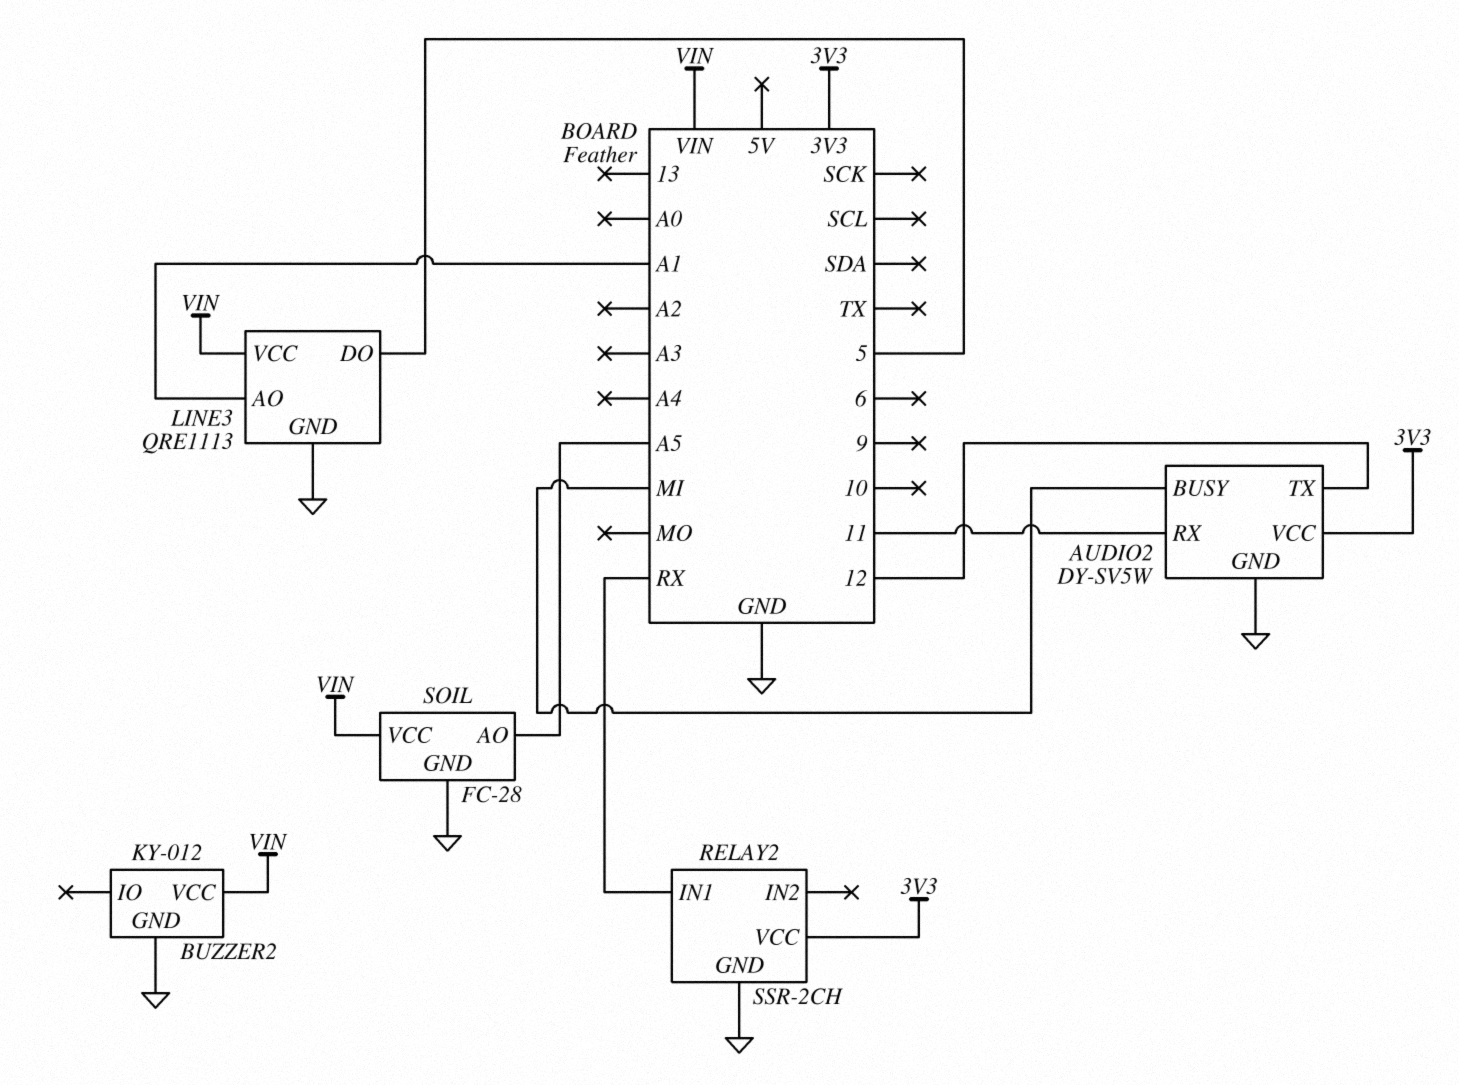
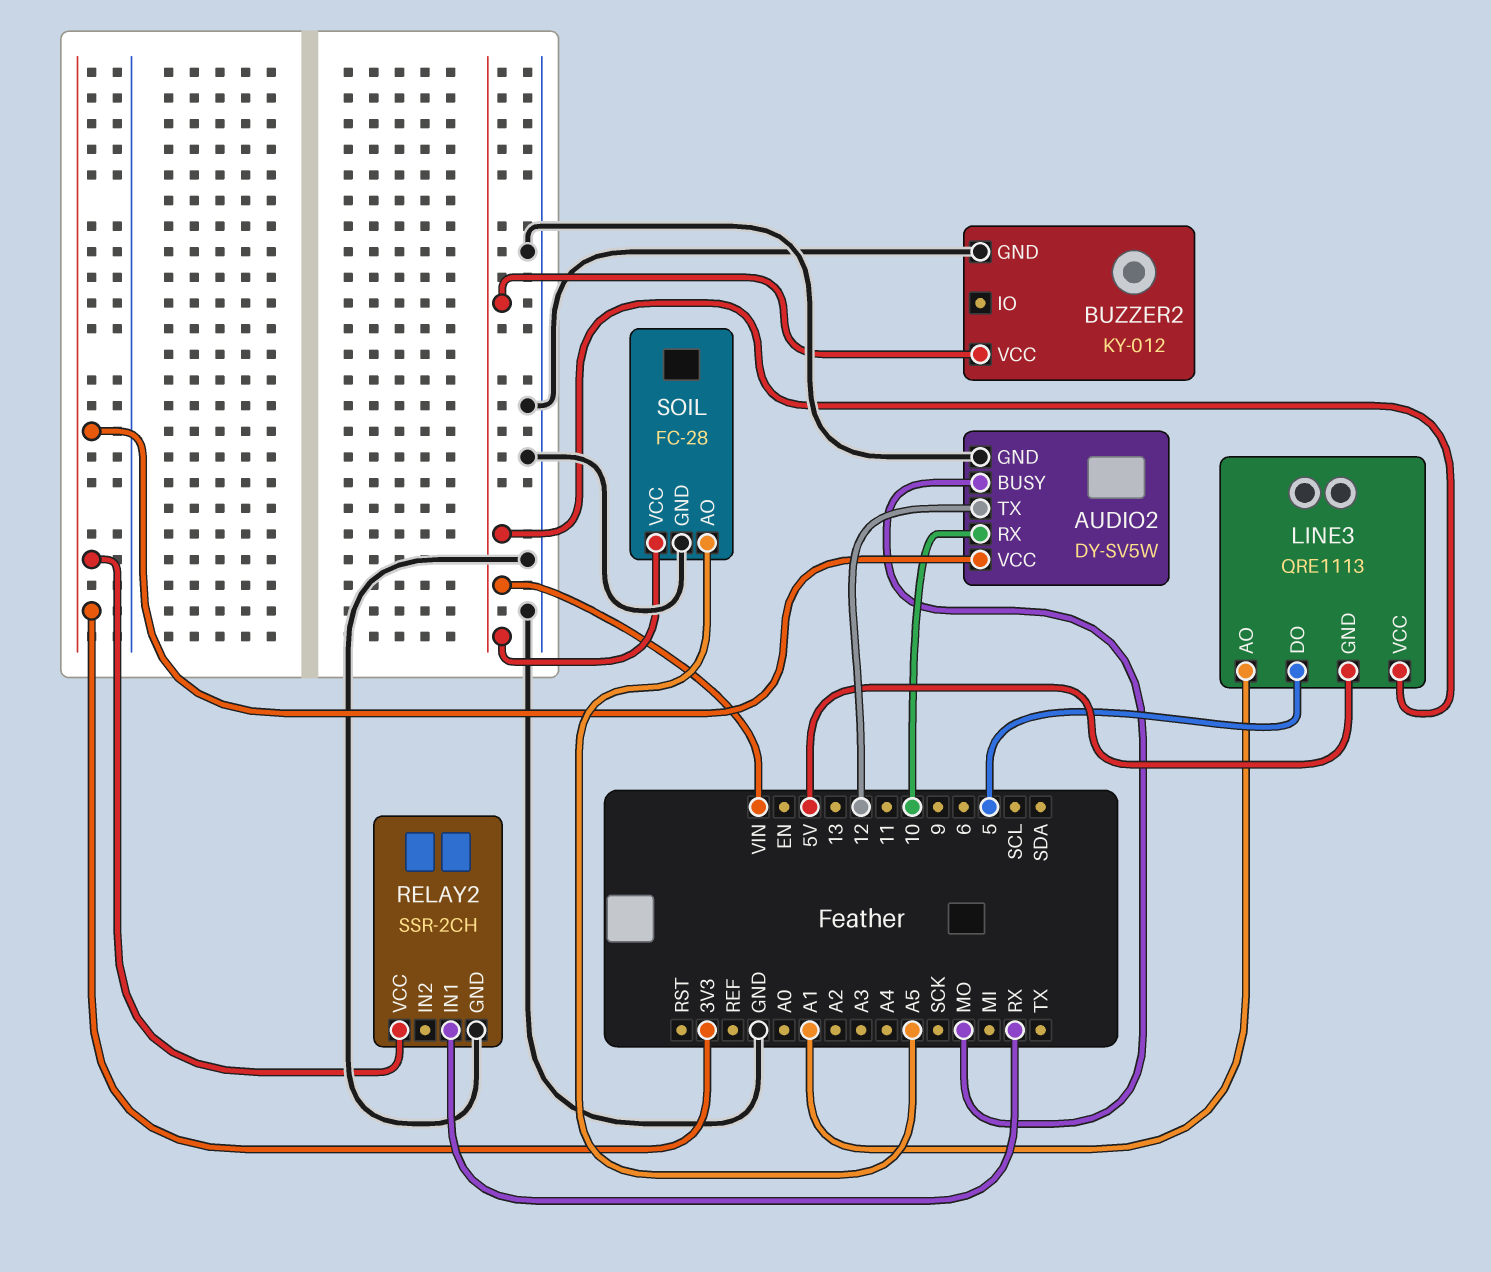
AUDIO2 pin BUSY: MI -> MO
AUDIO2 pin RX: 11 -> 10
LINE3 pin GND: GND -> 5V

